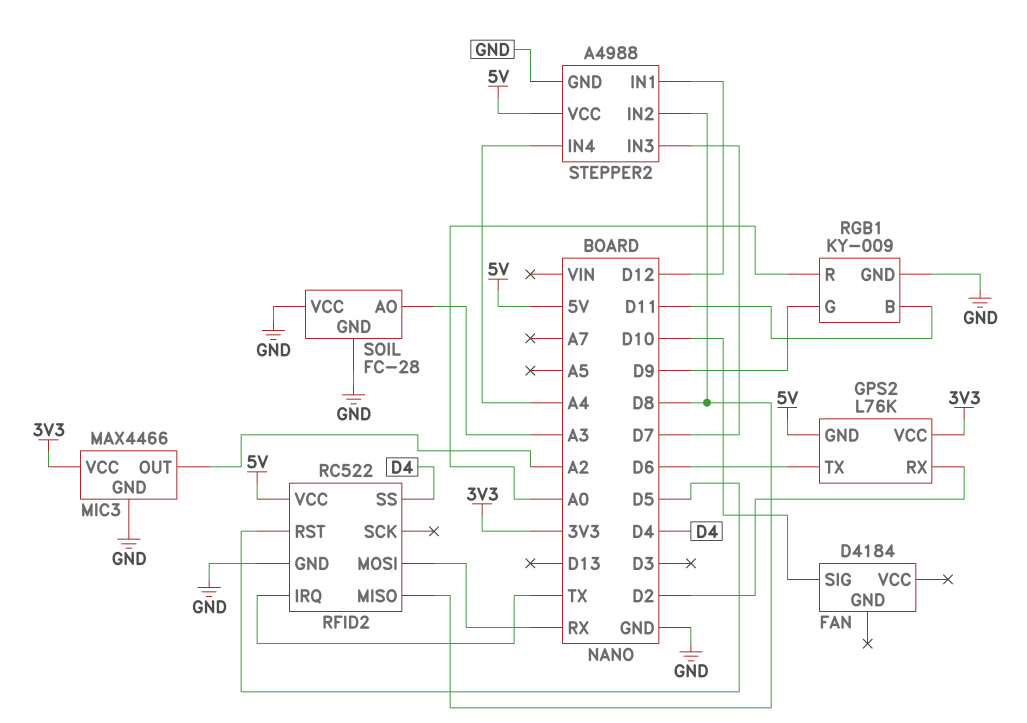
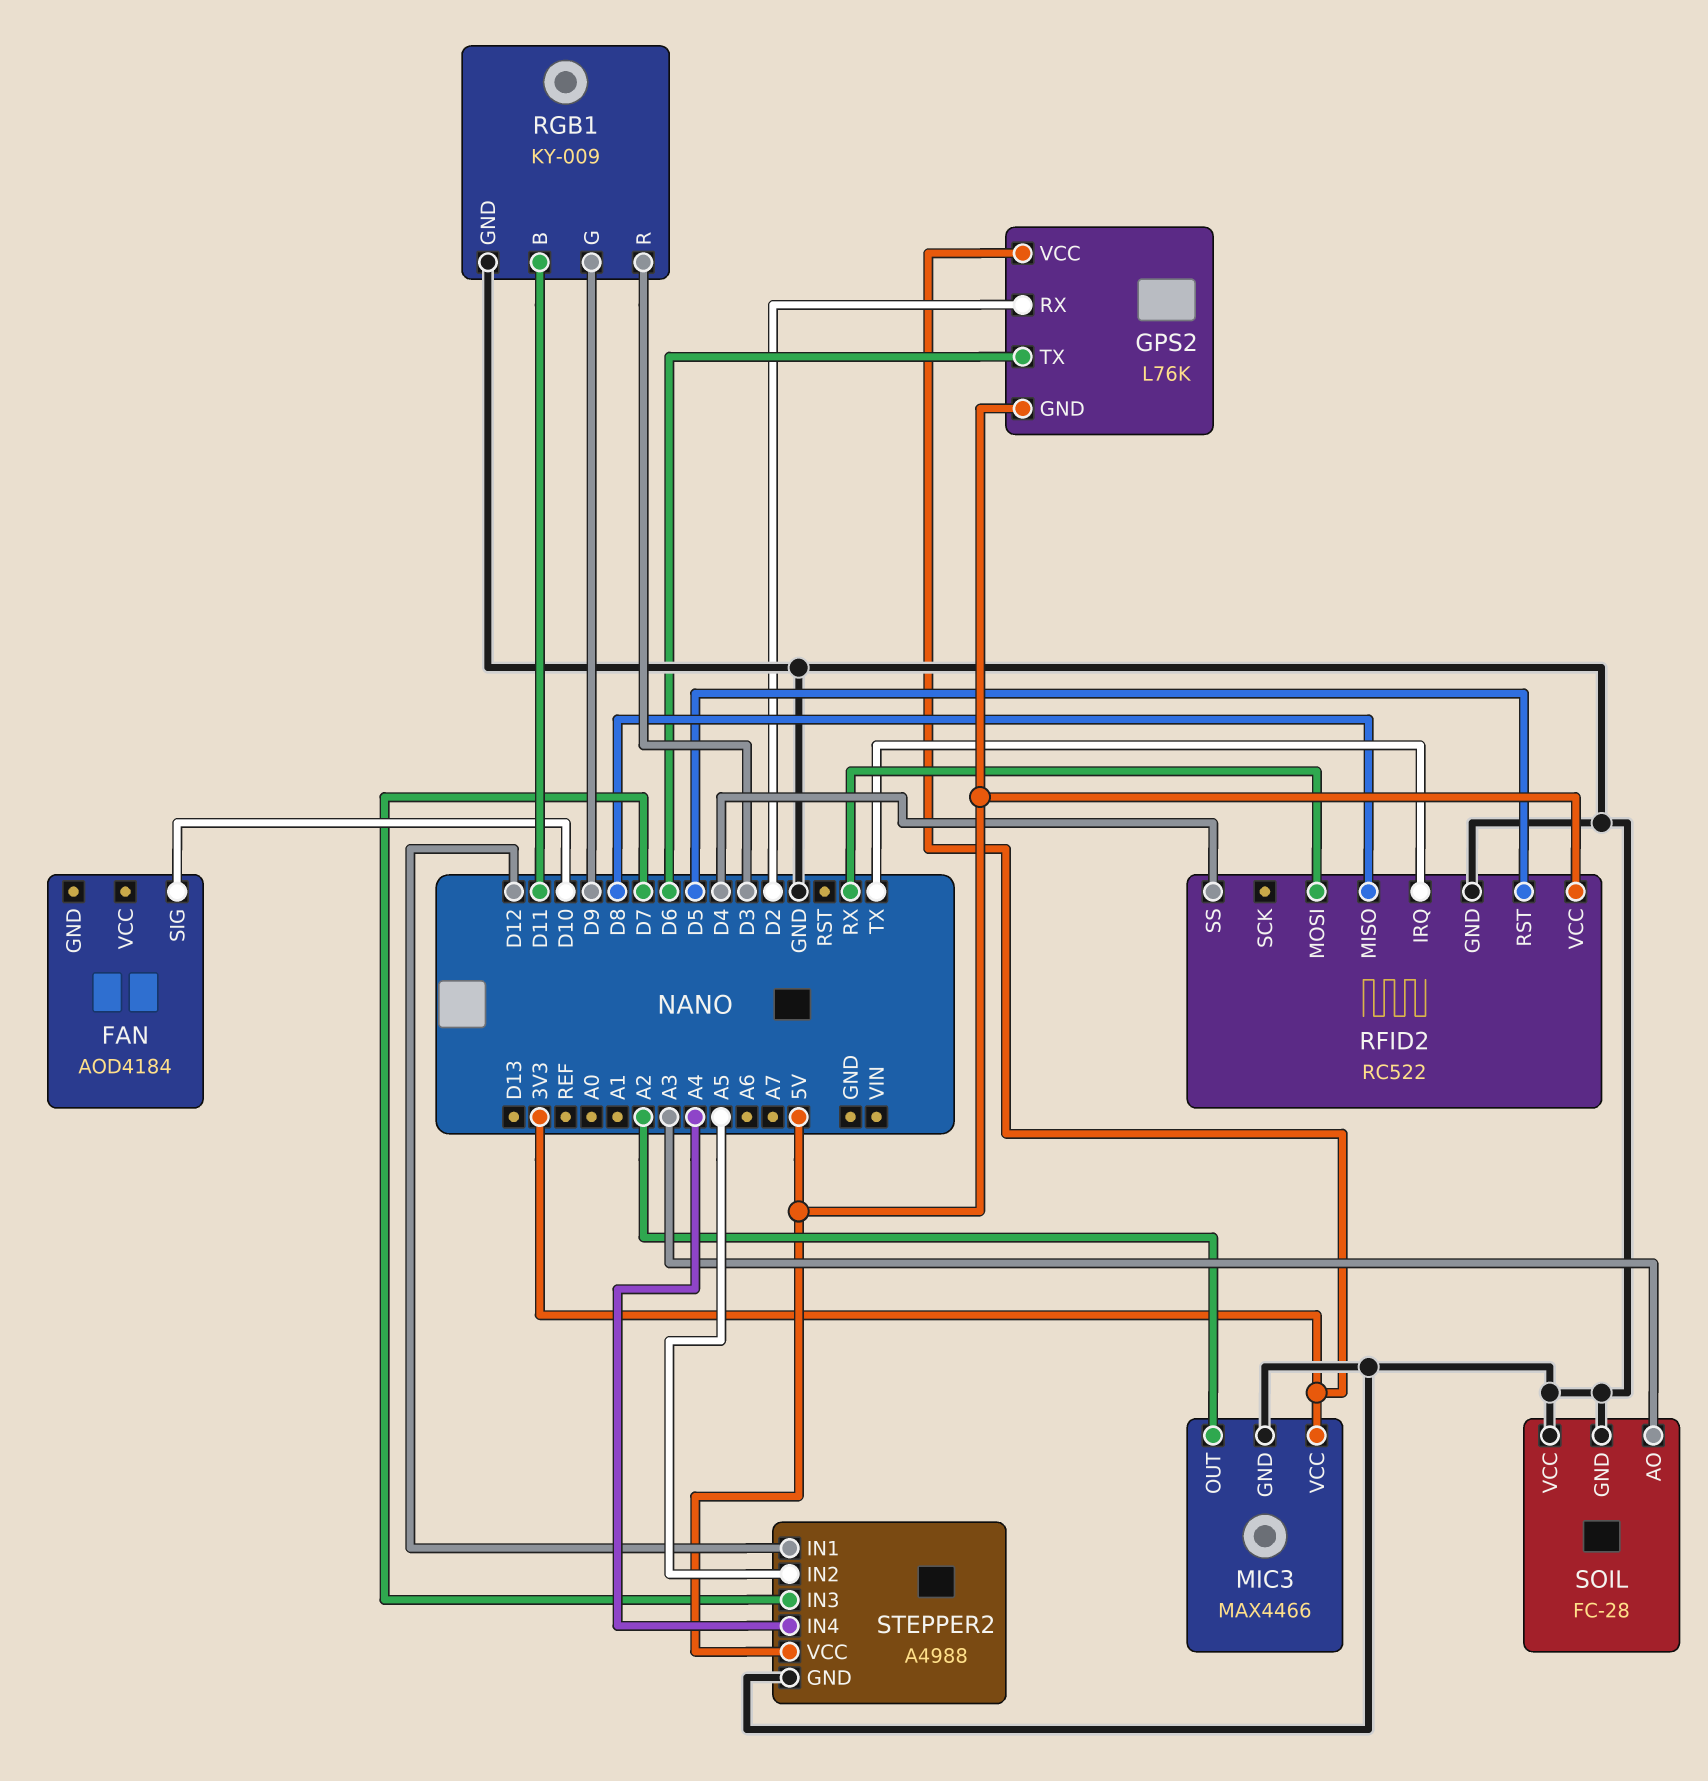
FAN: D4184 -> AOD4184
RGB1 pin R: A0 -> D3
STEPPER2 pin IN2: D8 -> A5

